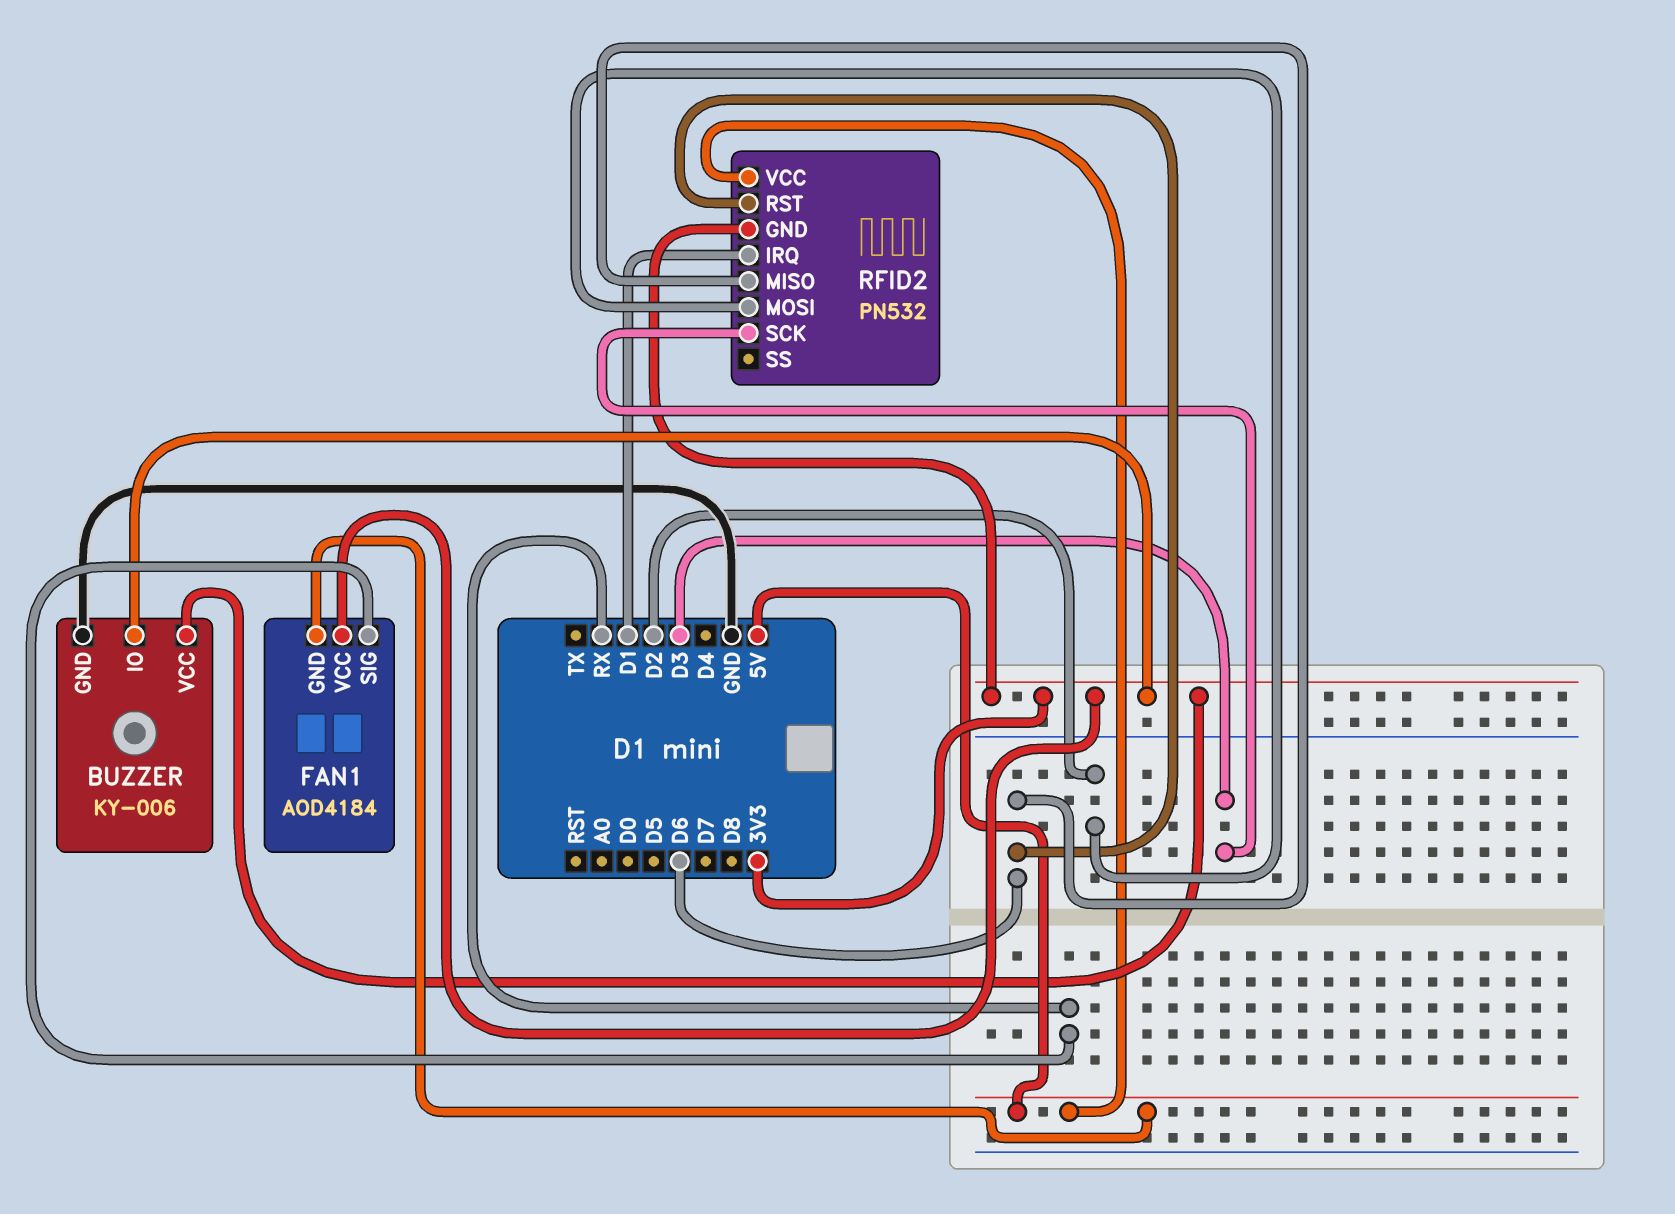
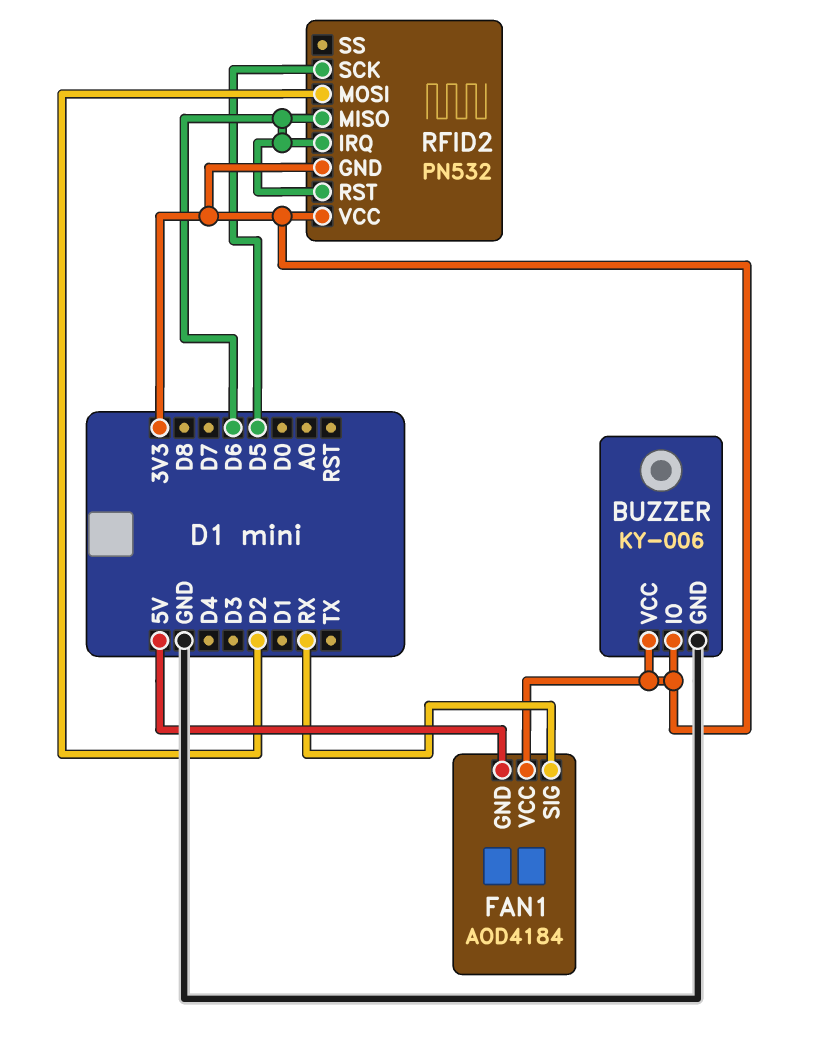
RFID2 pin IRQ: D1 -> D6
RFID2 pin SCK: D3 -> D5
RFID2 pin VCC: 5V -> 3V3

